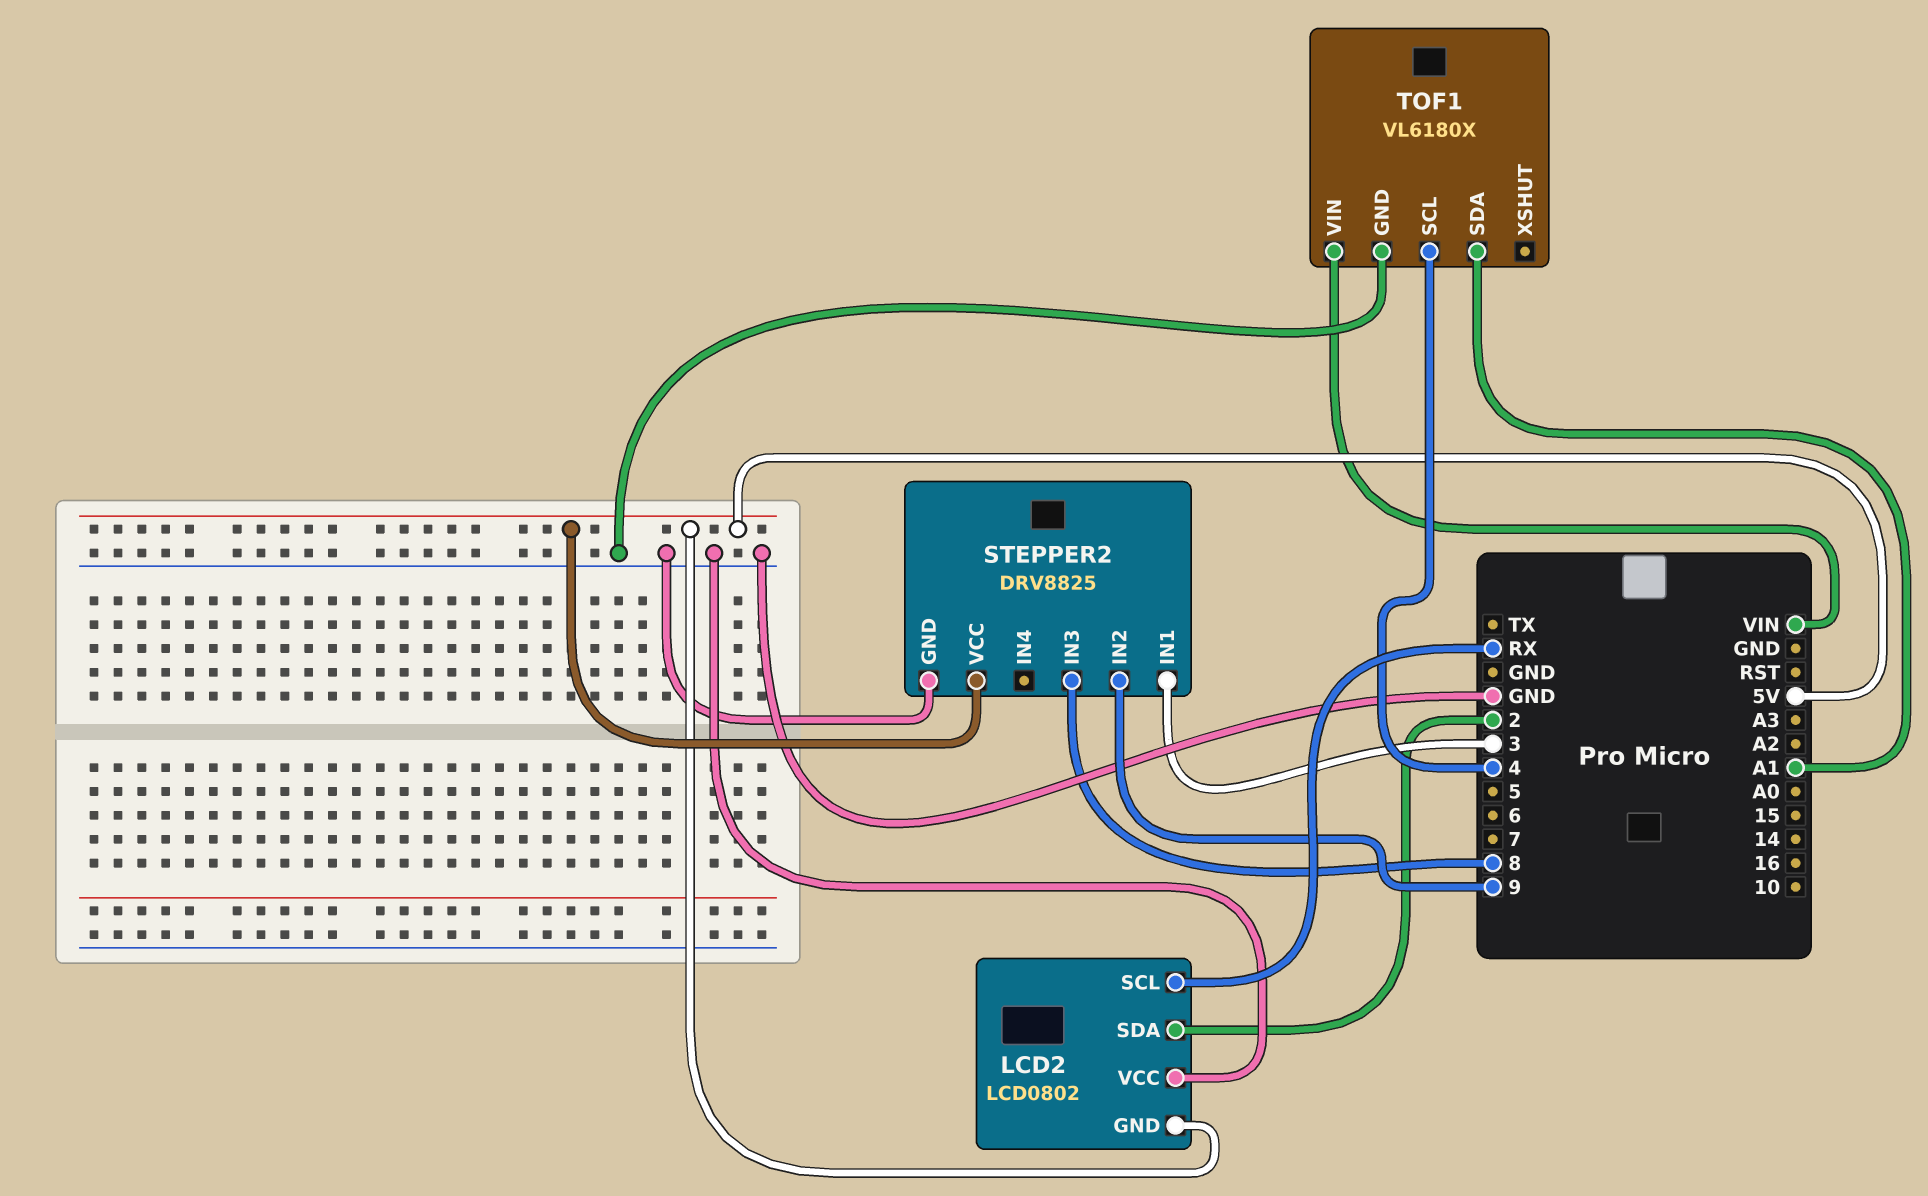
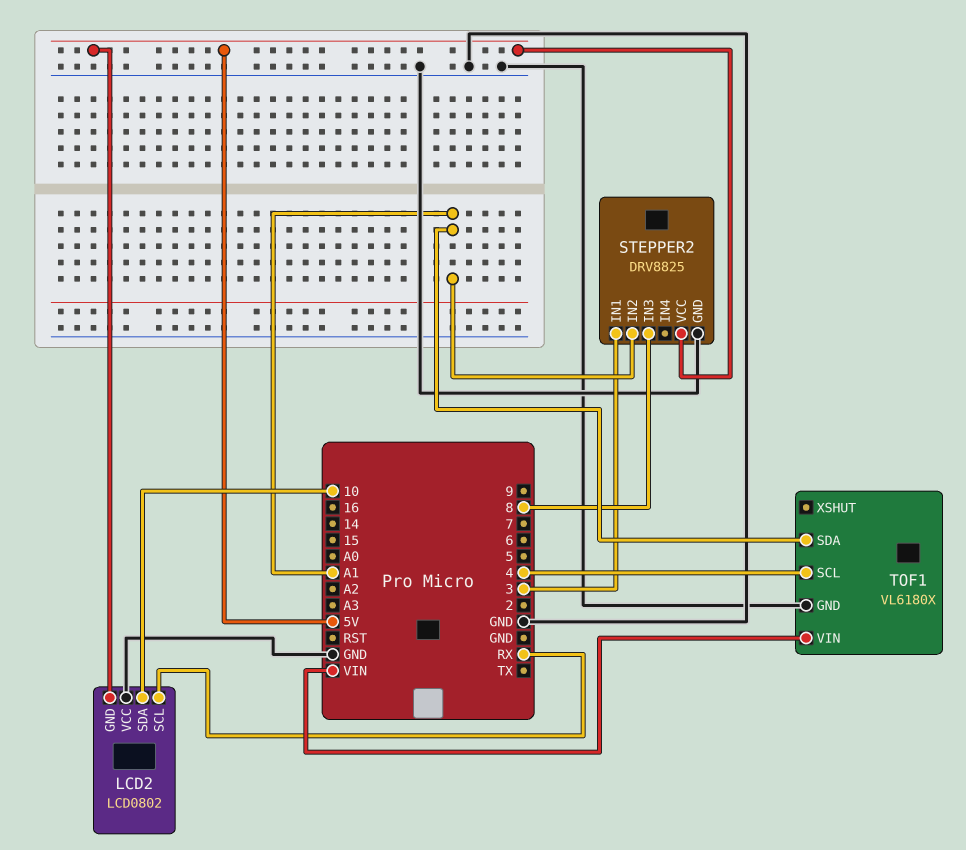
LCD2 pin SDA: 2 -> 10
STEPPER2 pin IN2: 9 -> A1

